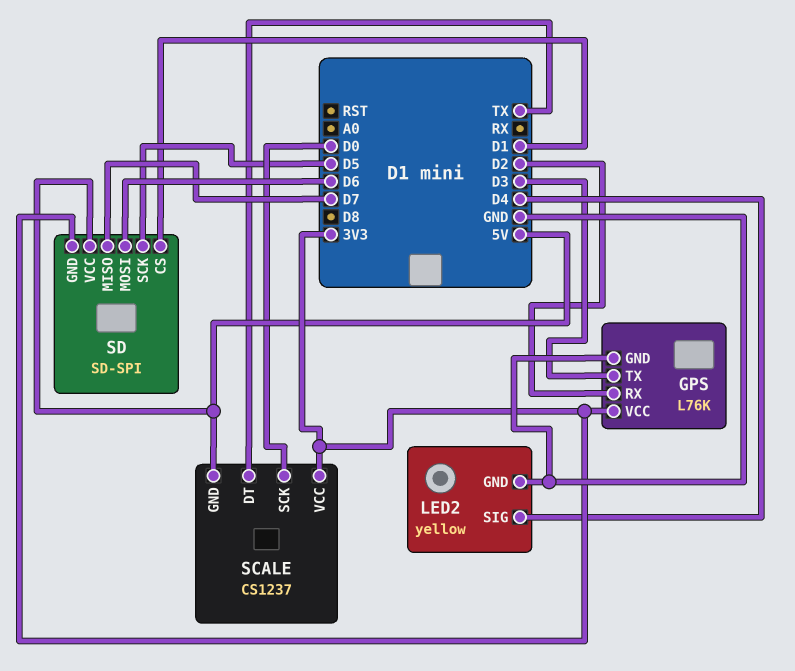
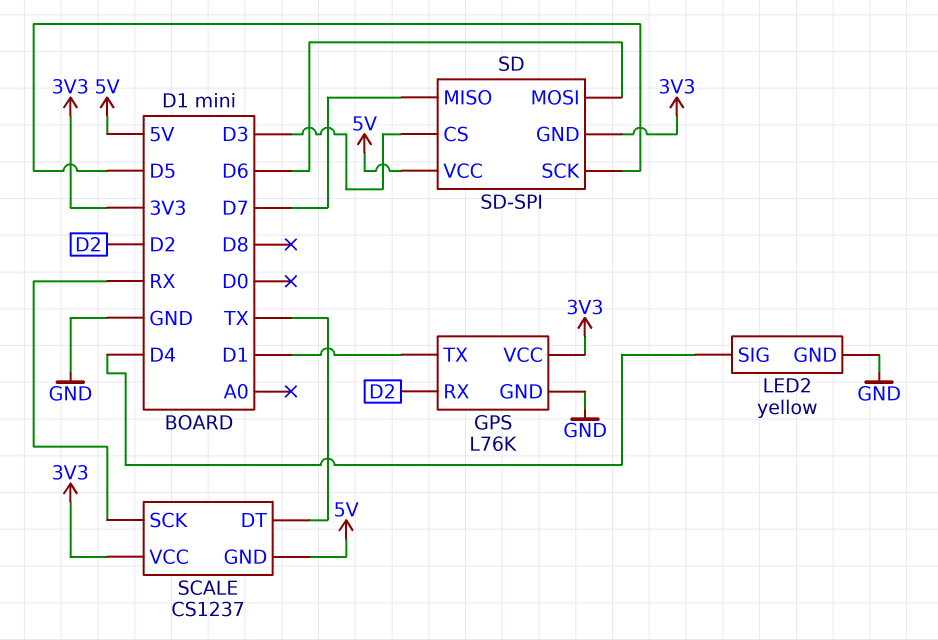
GPS pin TX: D3 -> D1
SCALE pin SCK: D0 -> RX
SD pin CS: D1 -> D3

